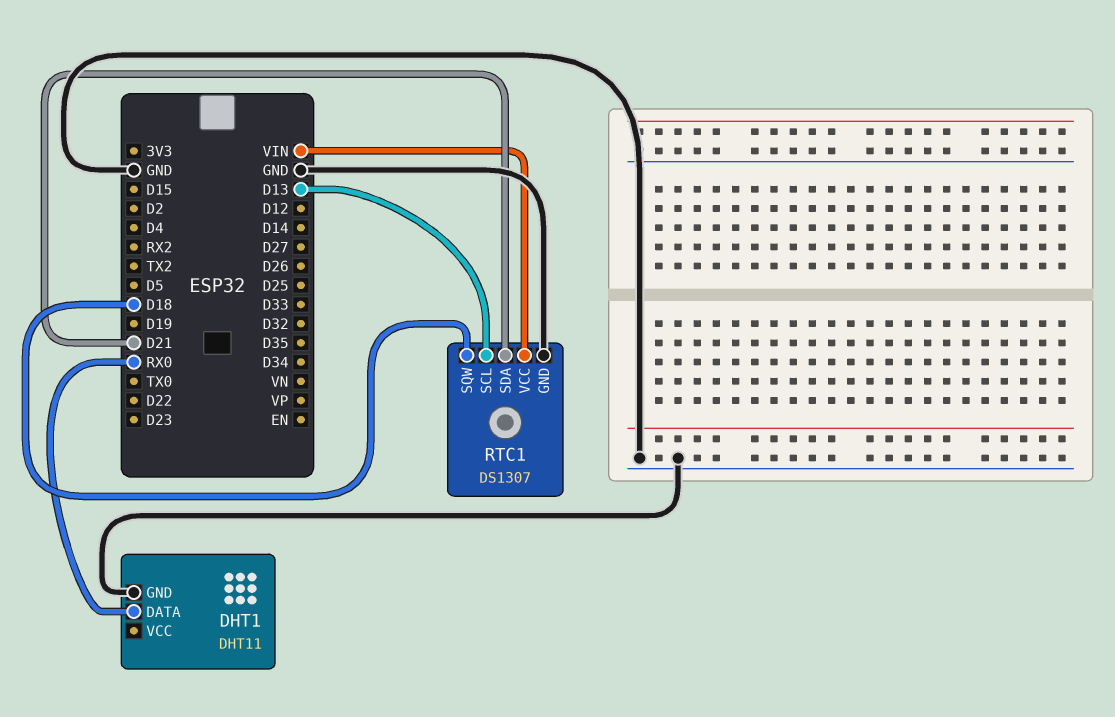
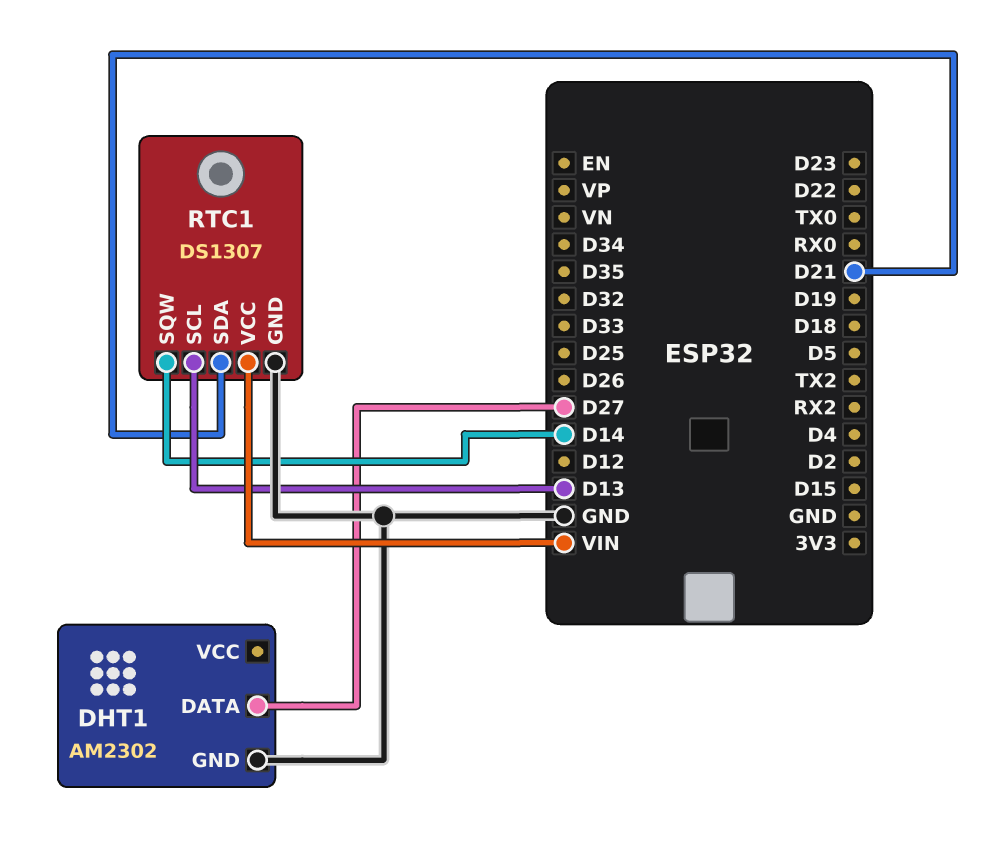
DHT1: DHT11 -> AM2302
DHT1 pin DATA: RX0 -> D27
RTC1 pin SQW: D18 -> D14

